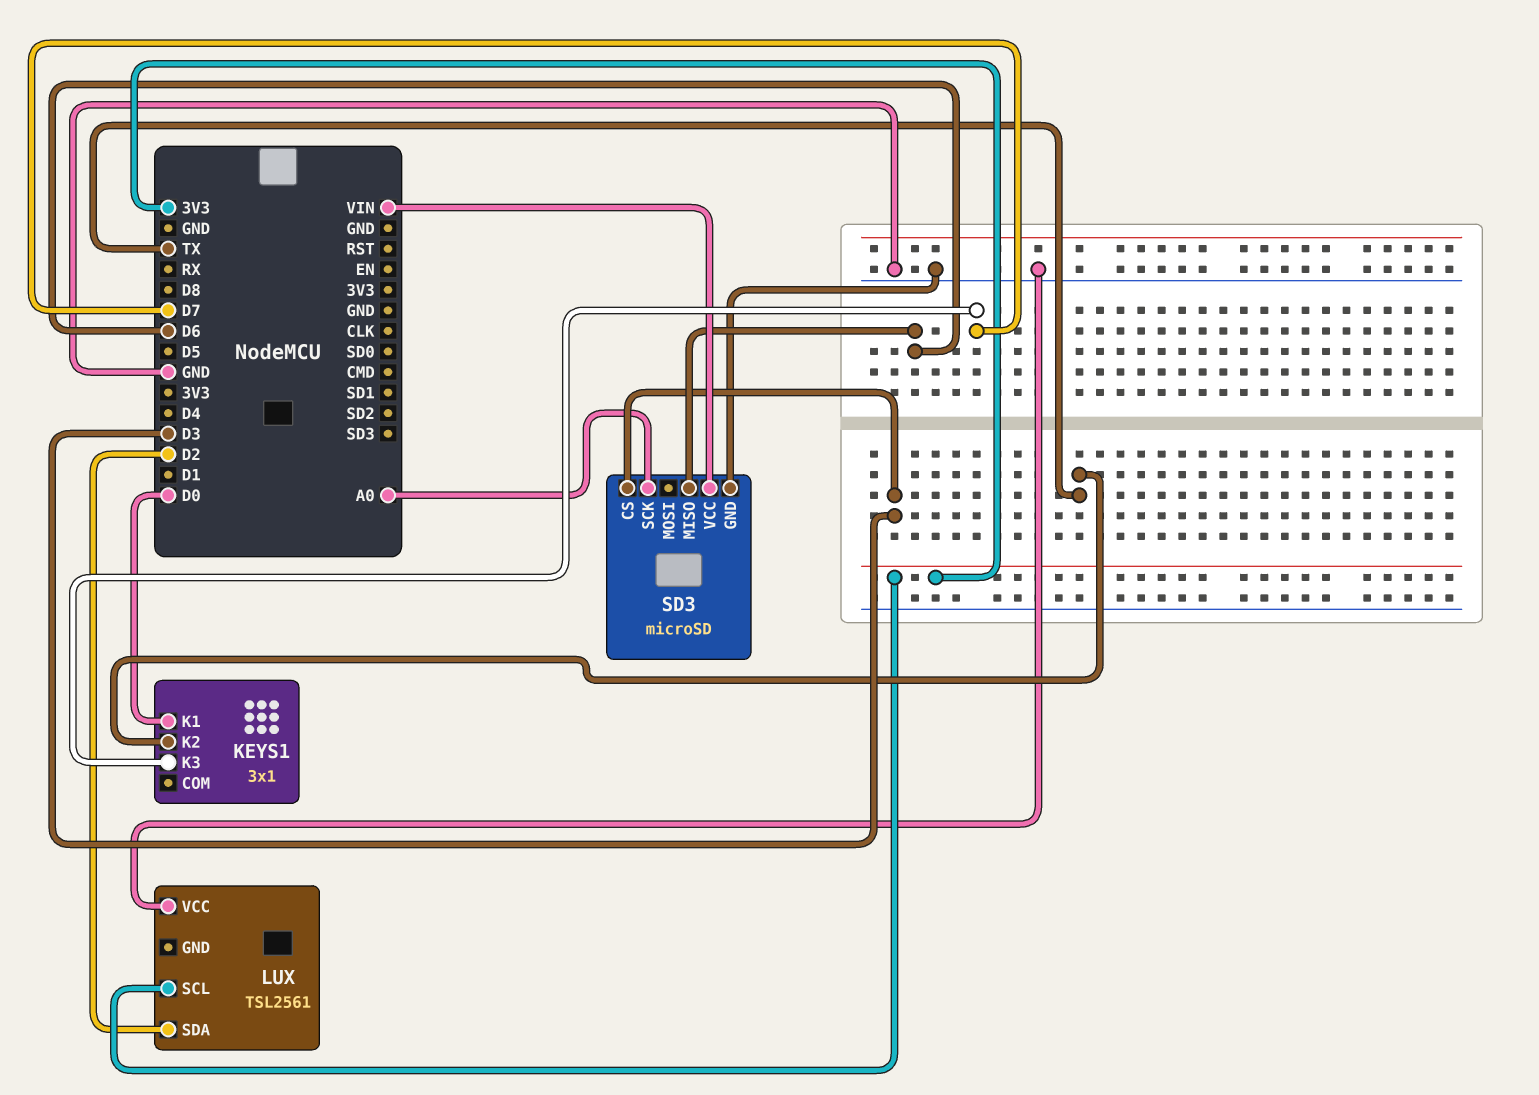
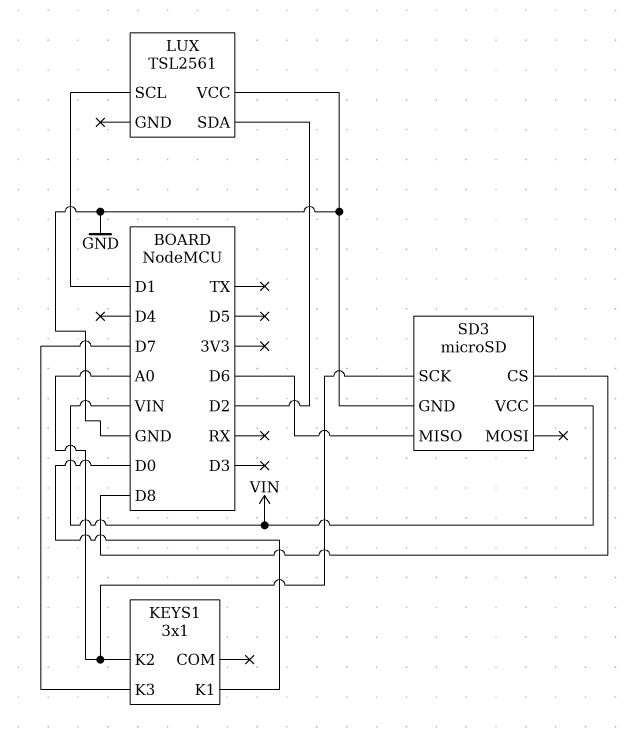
KEYS1 pin K2: TX -> A0
LUX pin SCL: 3V3 -> D1
SD3 pin CS: D3 -> D8

